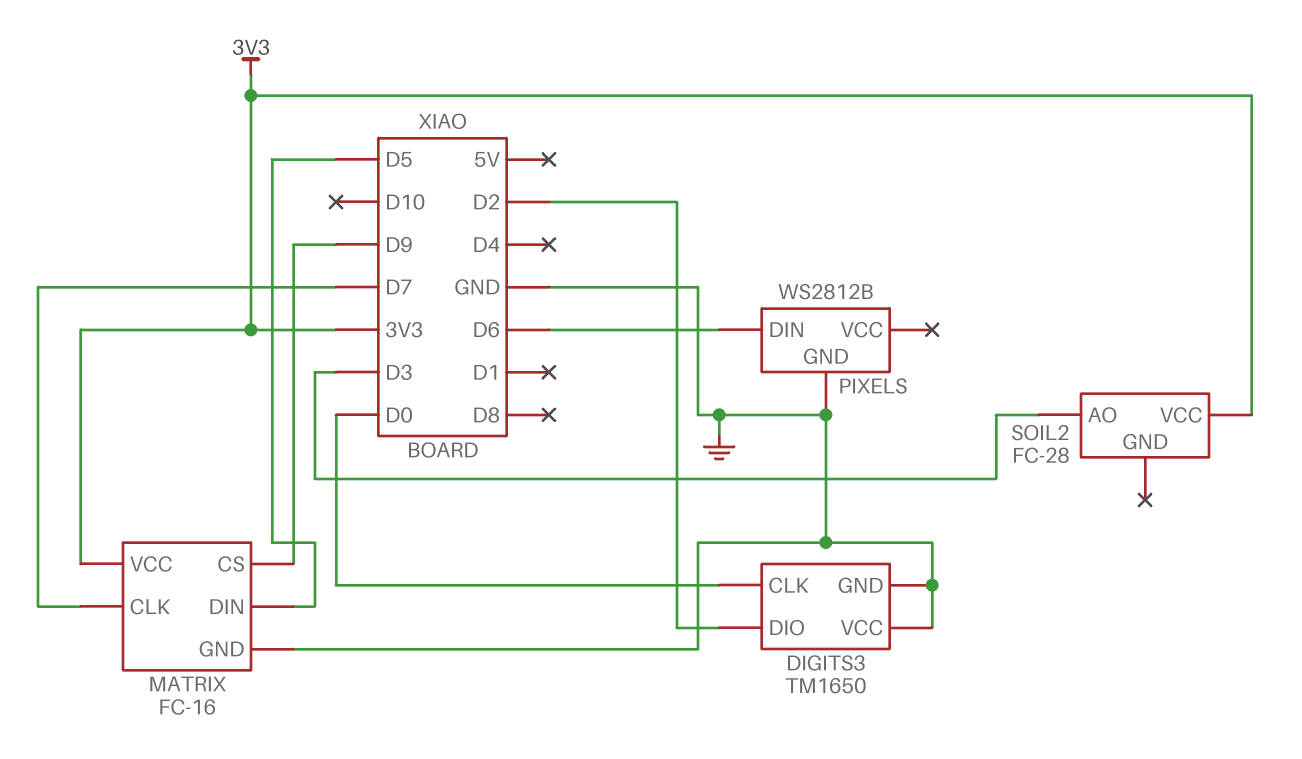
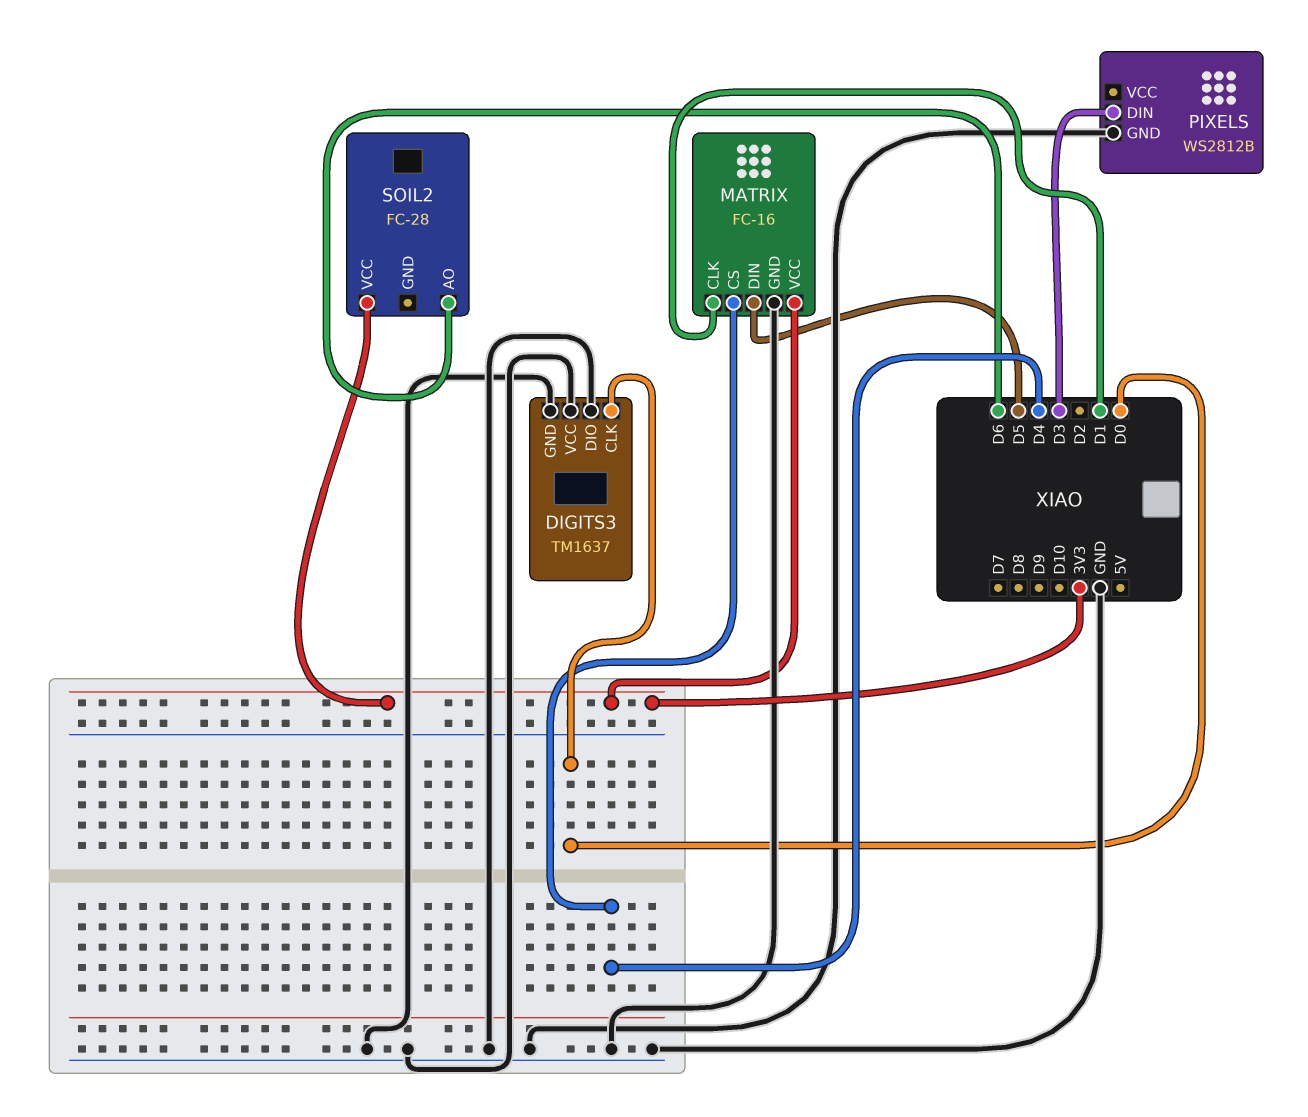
DIGITS3: TM1650 -> TM1637
DIGITS3 pin DIO: D2 -> GND
MATRIX pin CLK: D7 -> D1
MATRIX pin CS: D9 -> D4
PIXELS pin DIN: D6 -> D3
SOIL2 pin AO: D3 -> D6

